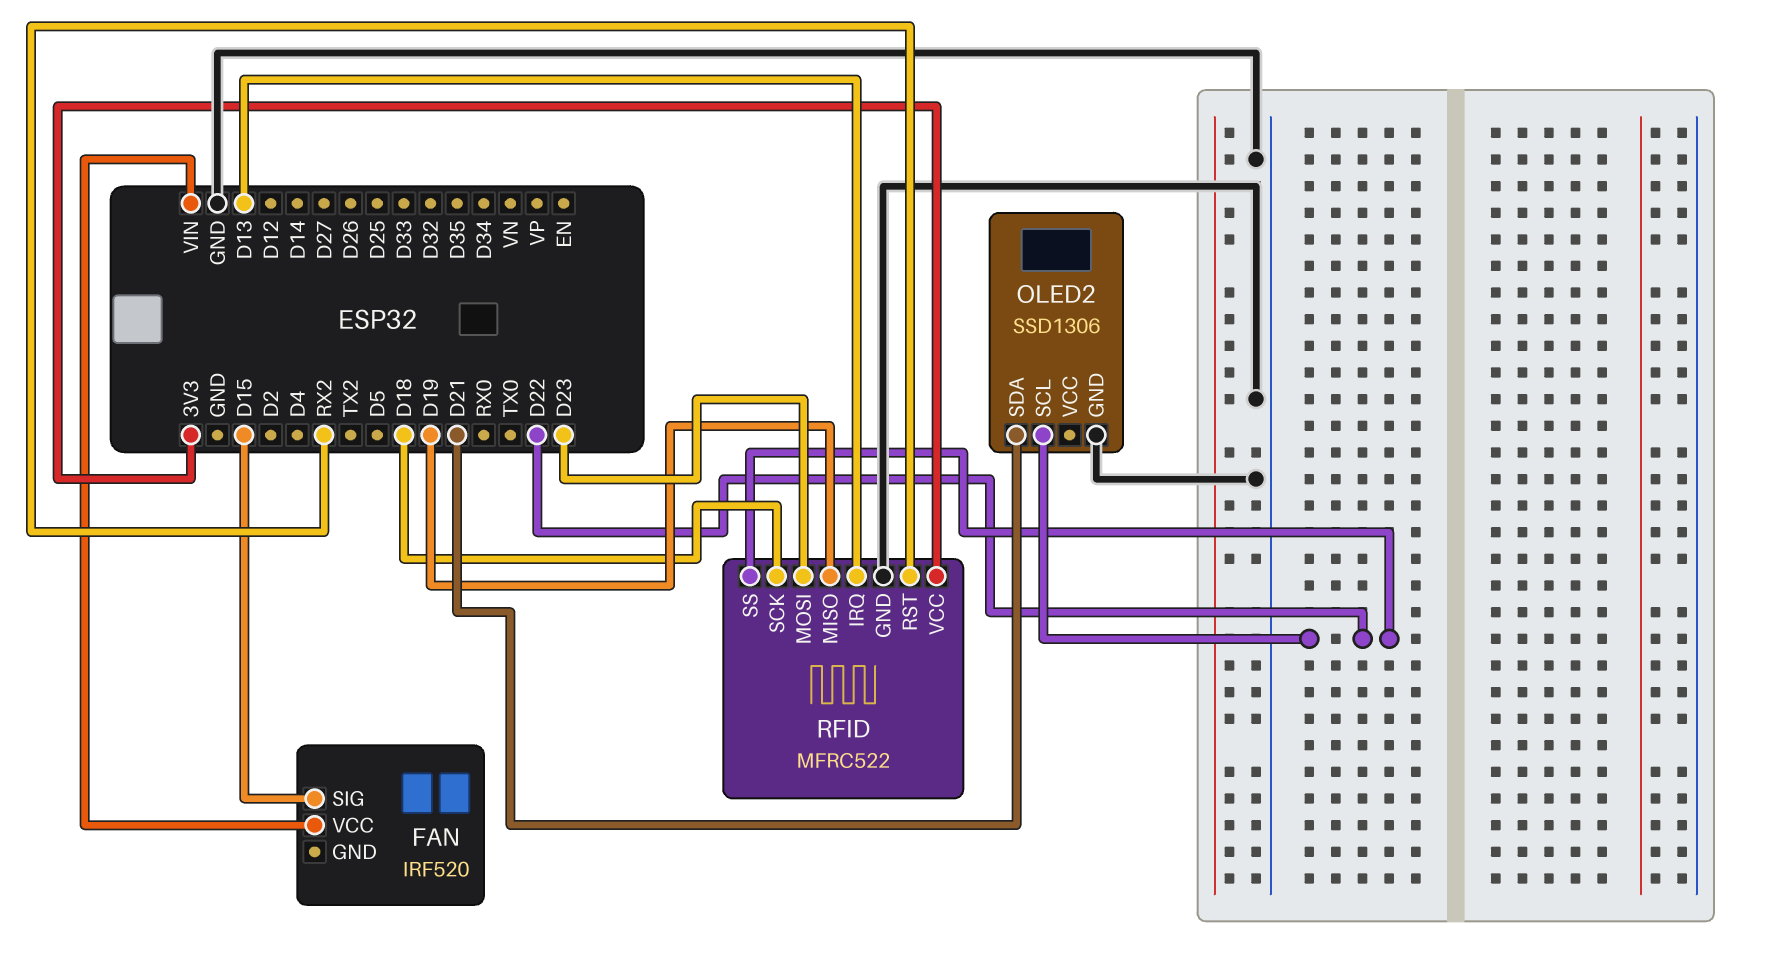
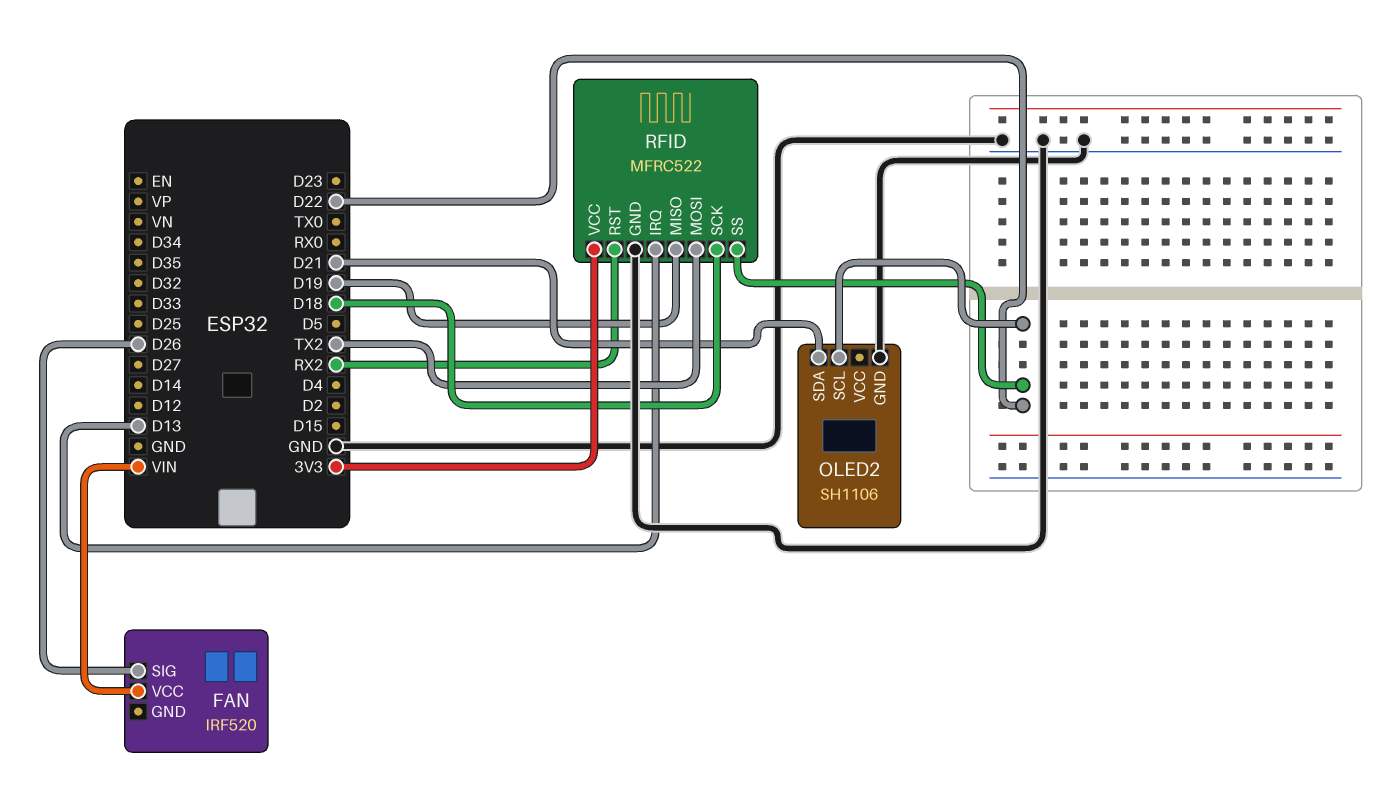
FAN pin SIG: D15 -> D26
OLED2: SSD1306 -> SH1106
RFID pin MOSI: D23 -> TX2

